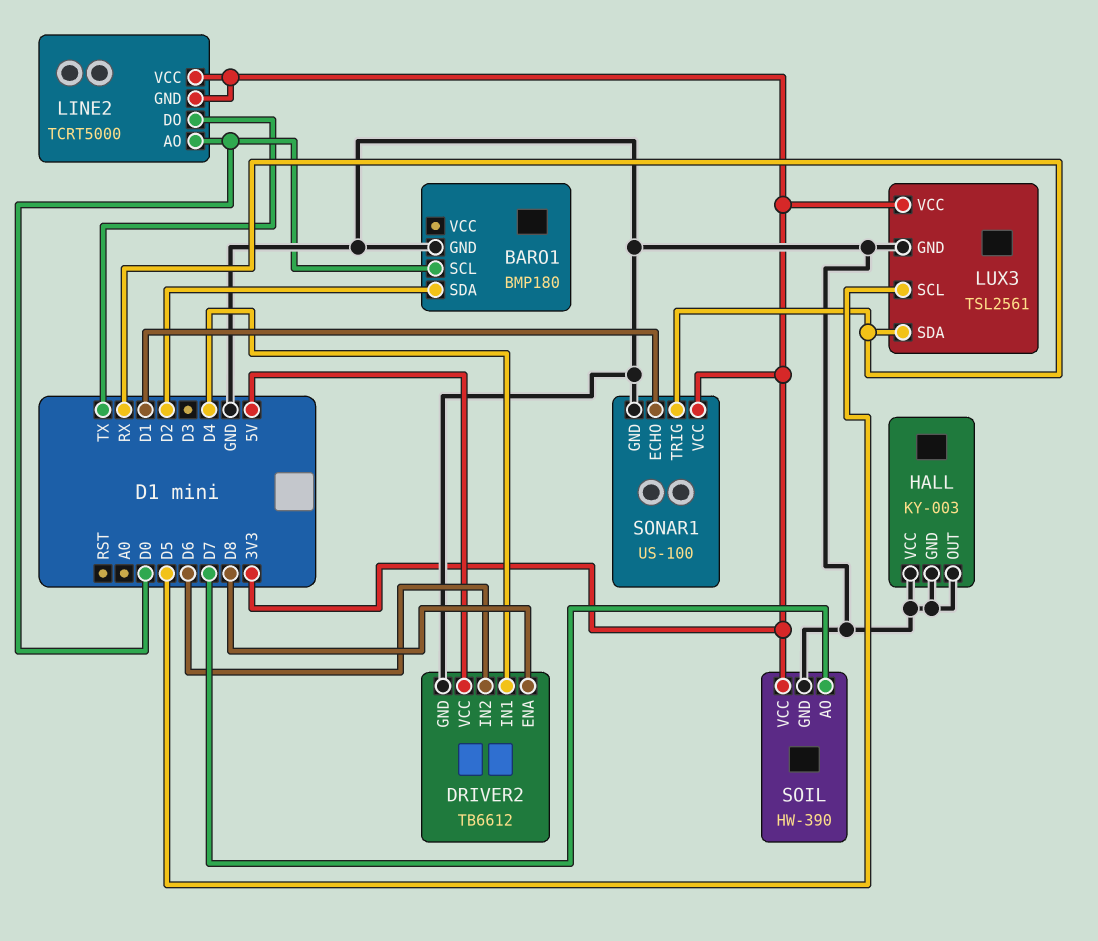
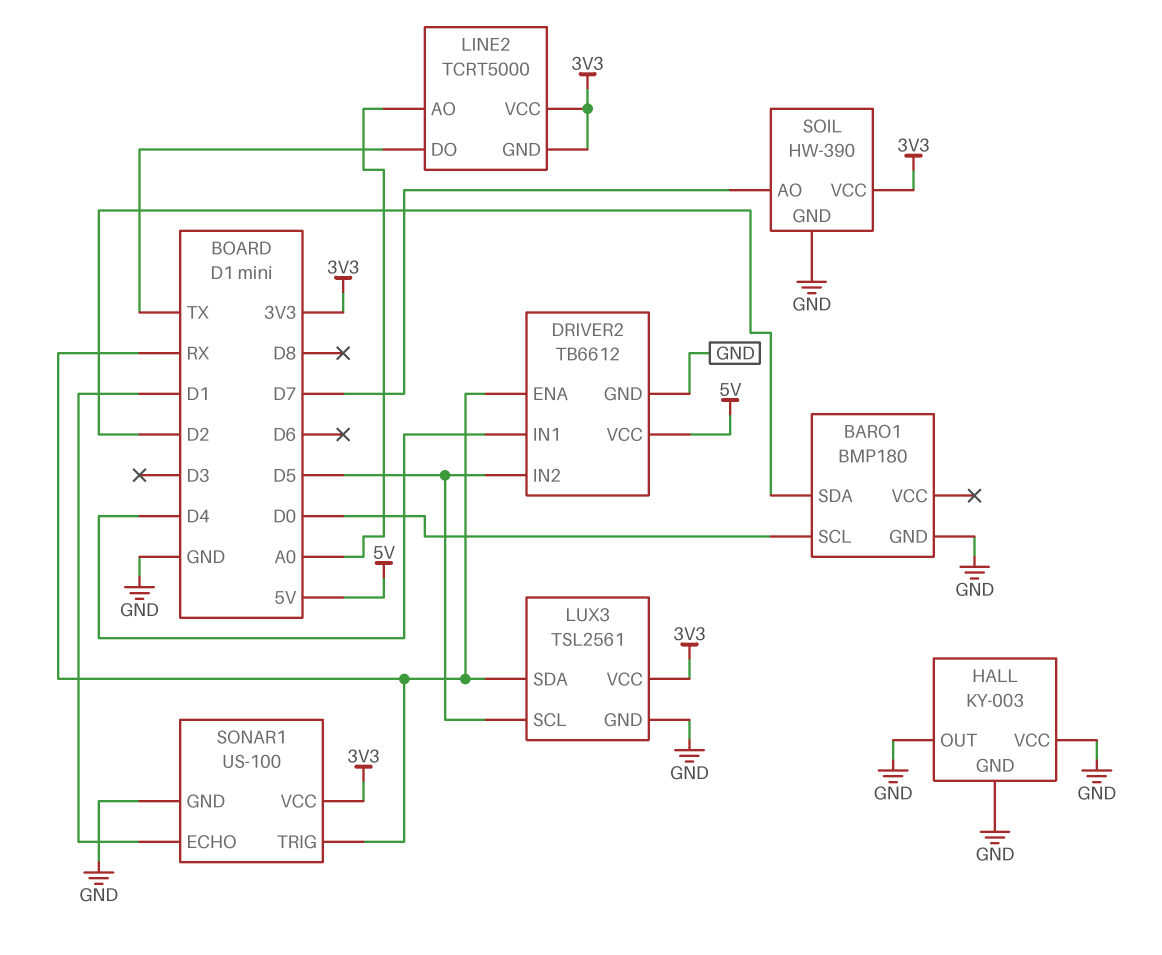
DRIVER2 pin ENA: D8 -> RX
DRIVER2 pin IN2: D6 -> D5
LINE2 pin AO: D0 -> A0

